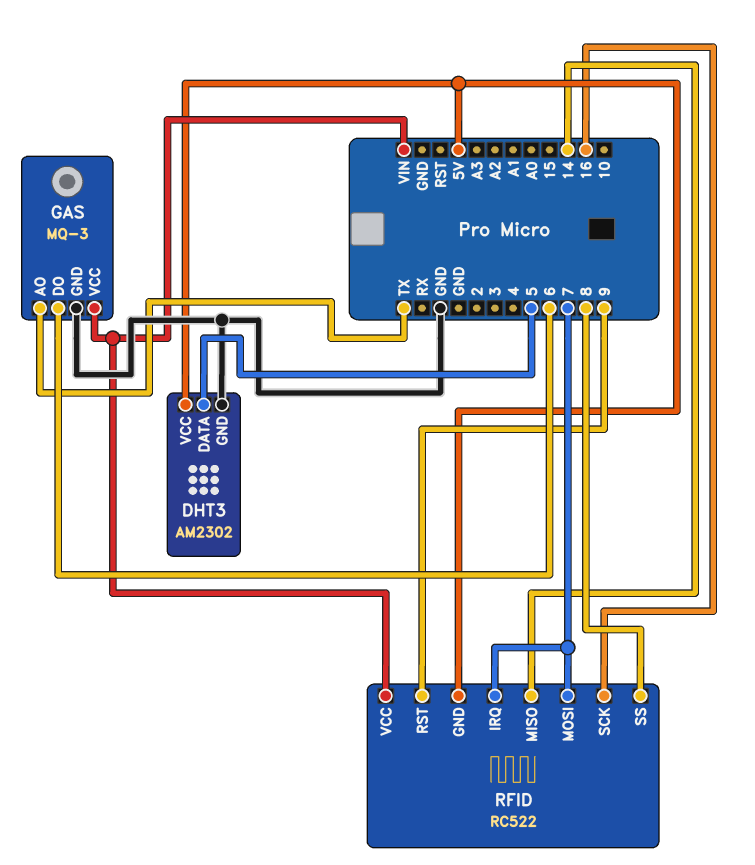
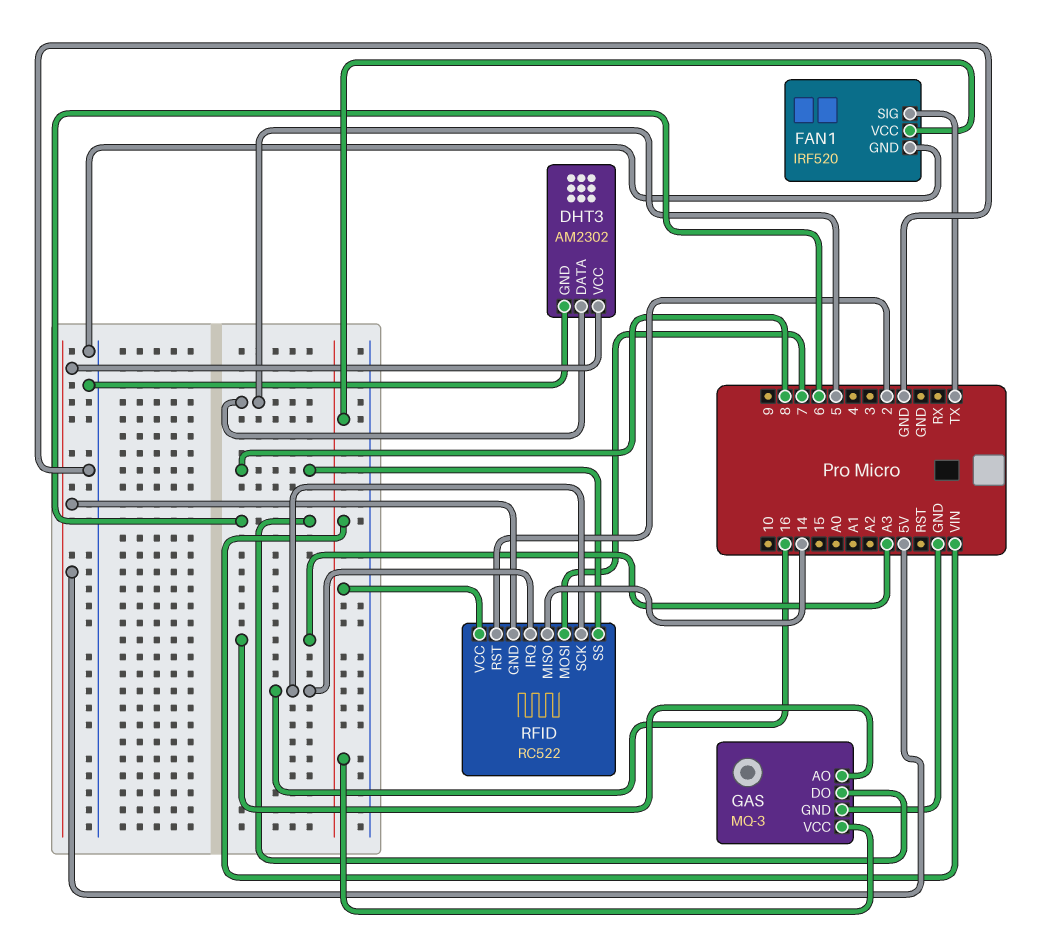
FAN1: none -> IRF520
FAN1 pin GND: none -> GND
FAN1 pin SIG: none -> TX
FAN1 pin VCC: none -> VIN
GAS pin AO: TX -> A3
RFID pin IRQ: 7 -> 16
RFID pin RST: 9 -> 2

